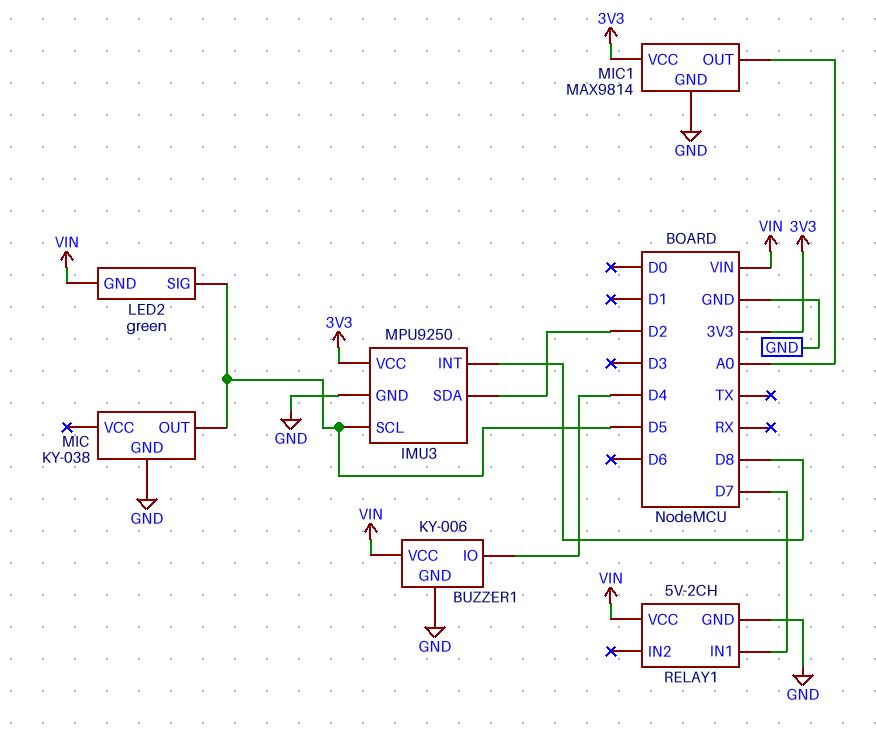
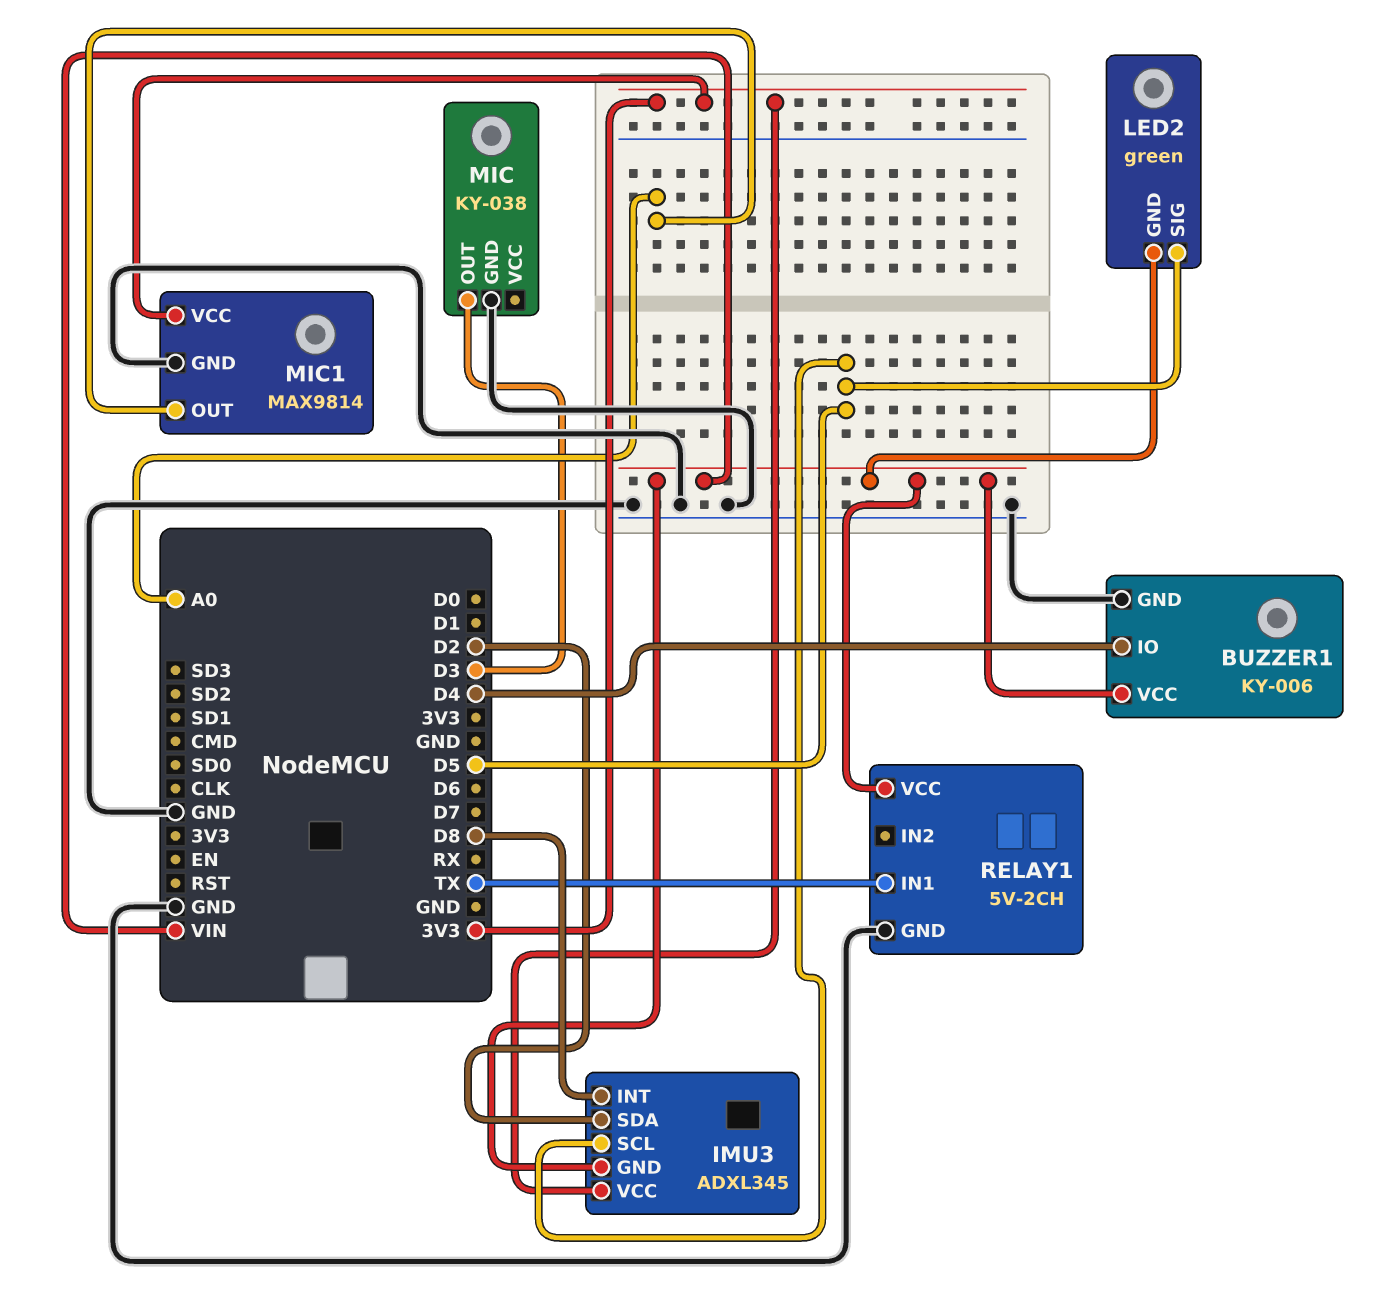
IMU3: MPU9250 -> ADXL345
IMU3 pin GND: GND -> VIN
MIC pin OUT: D5 -> D3
RELAY1 pin IN1: D7 -> TX

